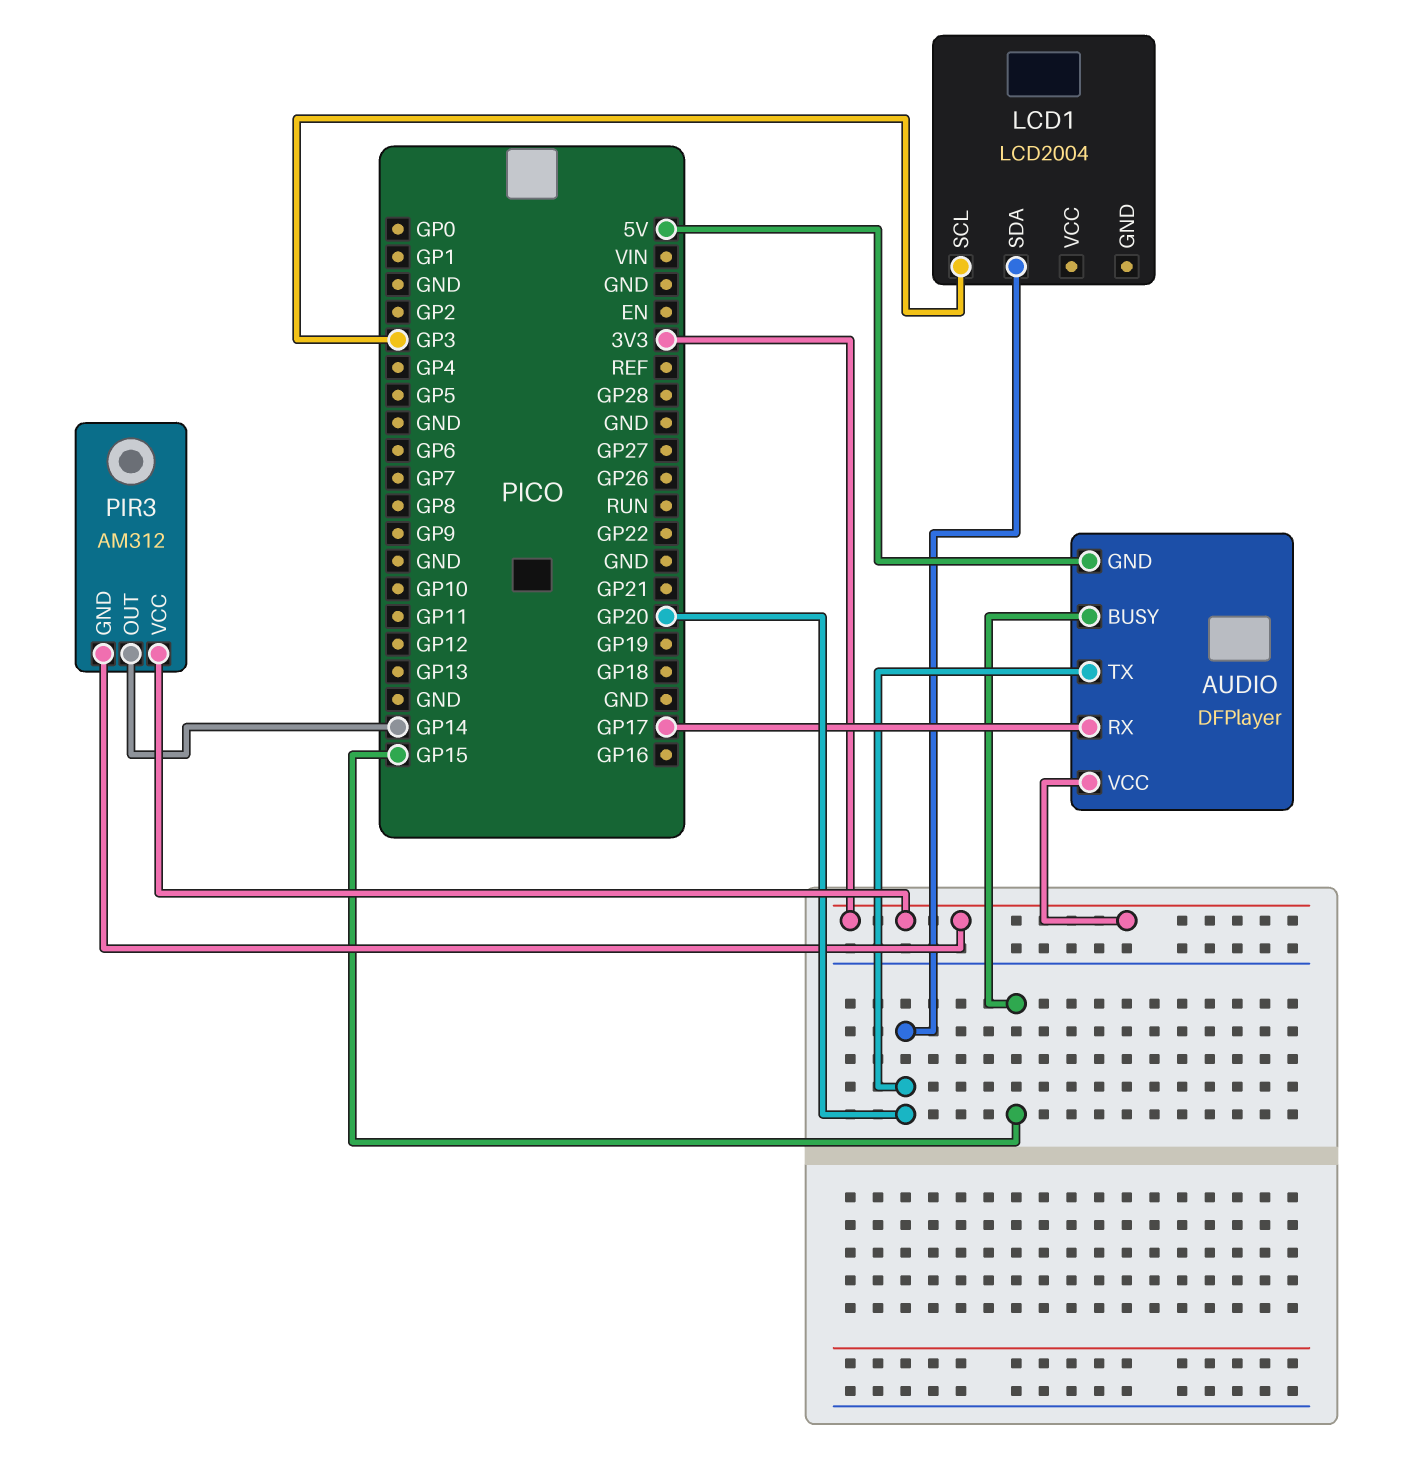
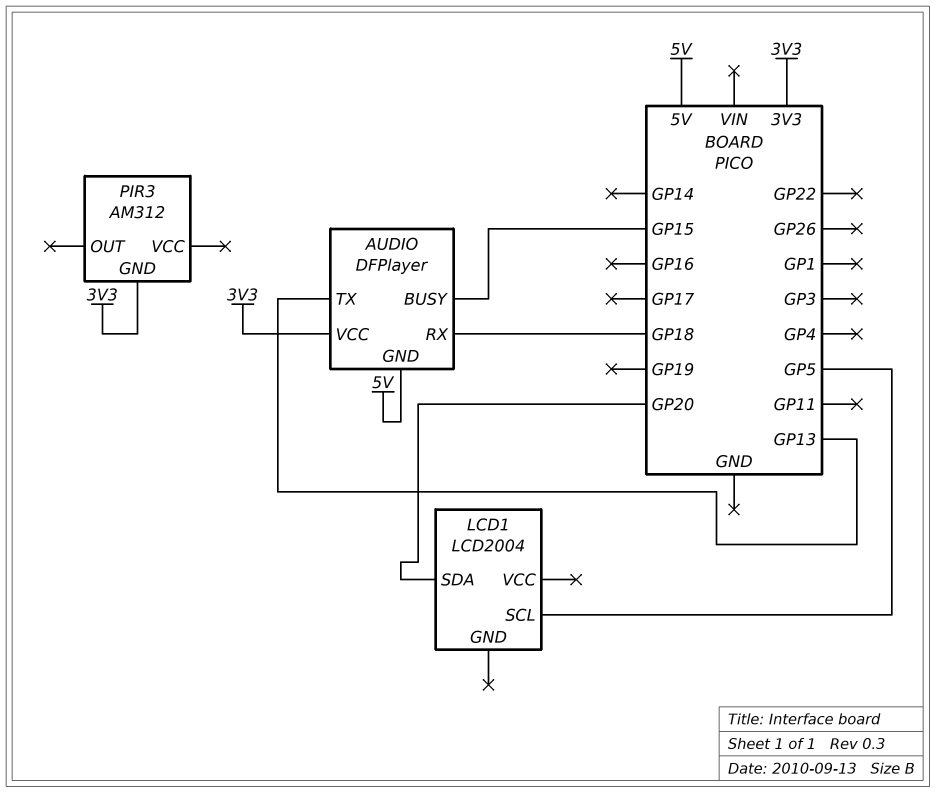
AUDIO pin RX: GP17 -> GP18
AUDIO pin TX: GP20 -> GP13
LCD1 pin SCL: GP3 -> GP5
PIR3 pin OUT: GP14 -> none
PIR3 pin VCC: 3V3 -> none

